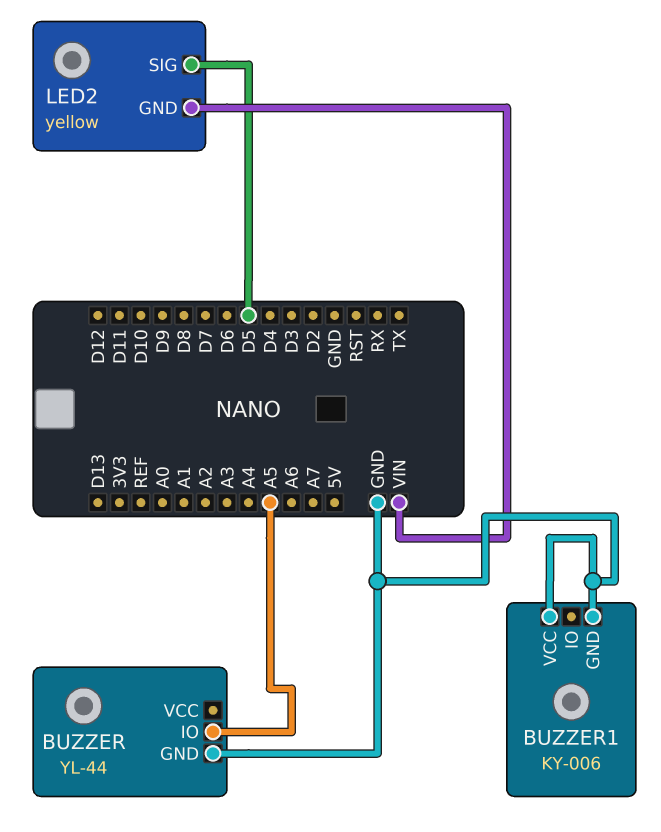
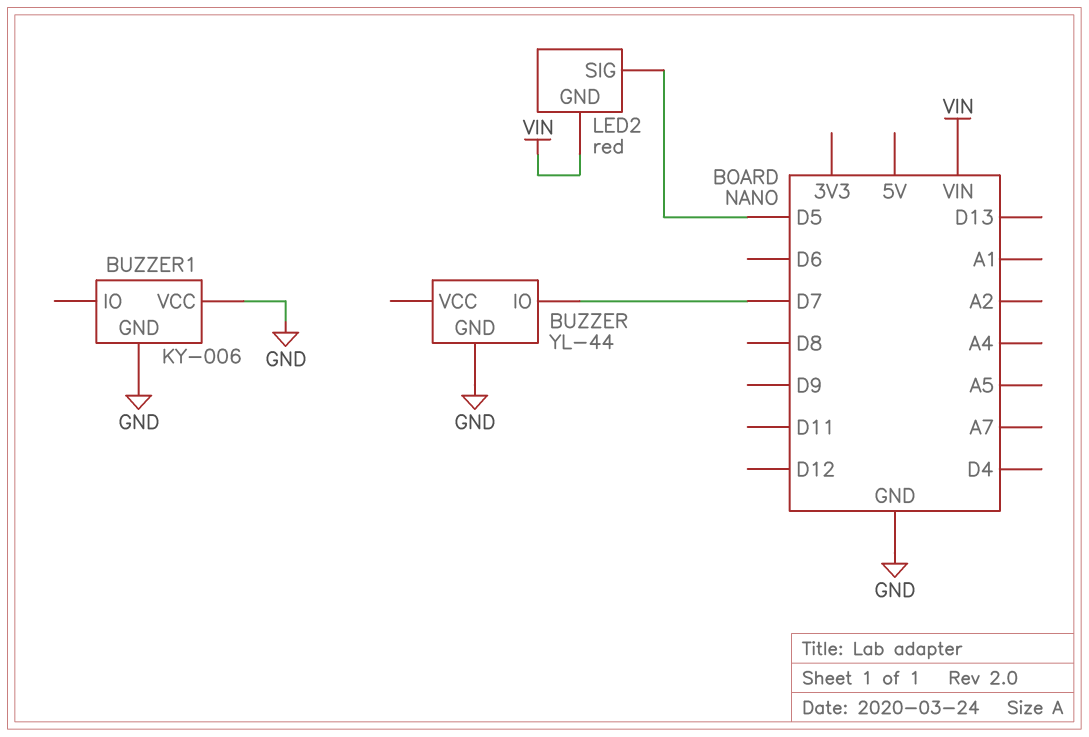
BUZZER pin IO: A5 -> D7
LED2: yellow -> red

